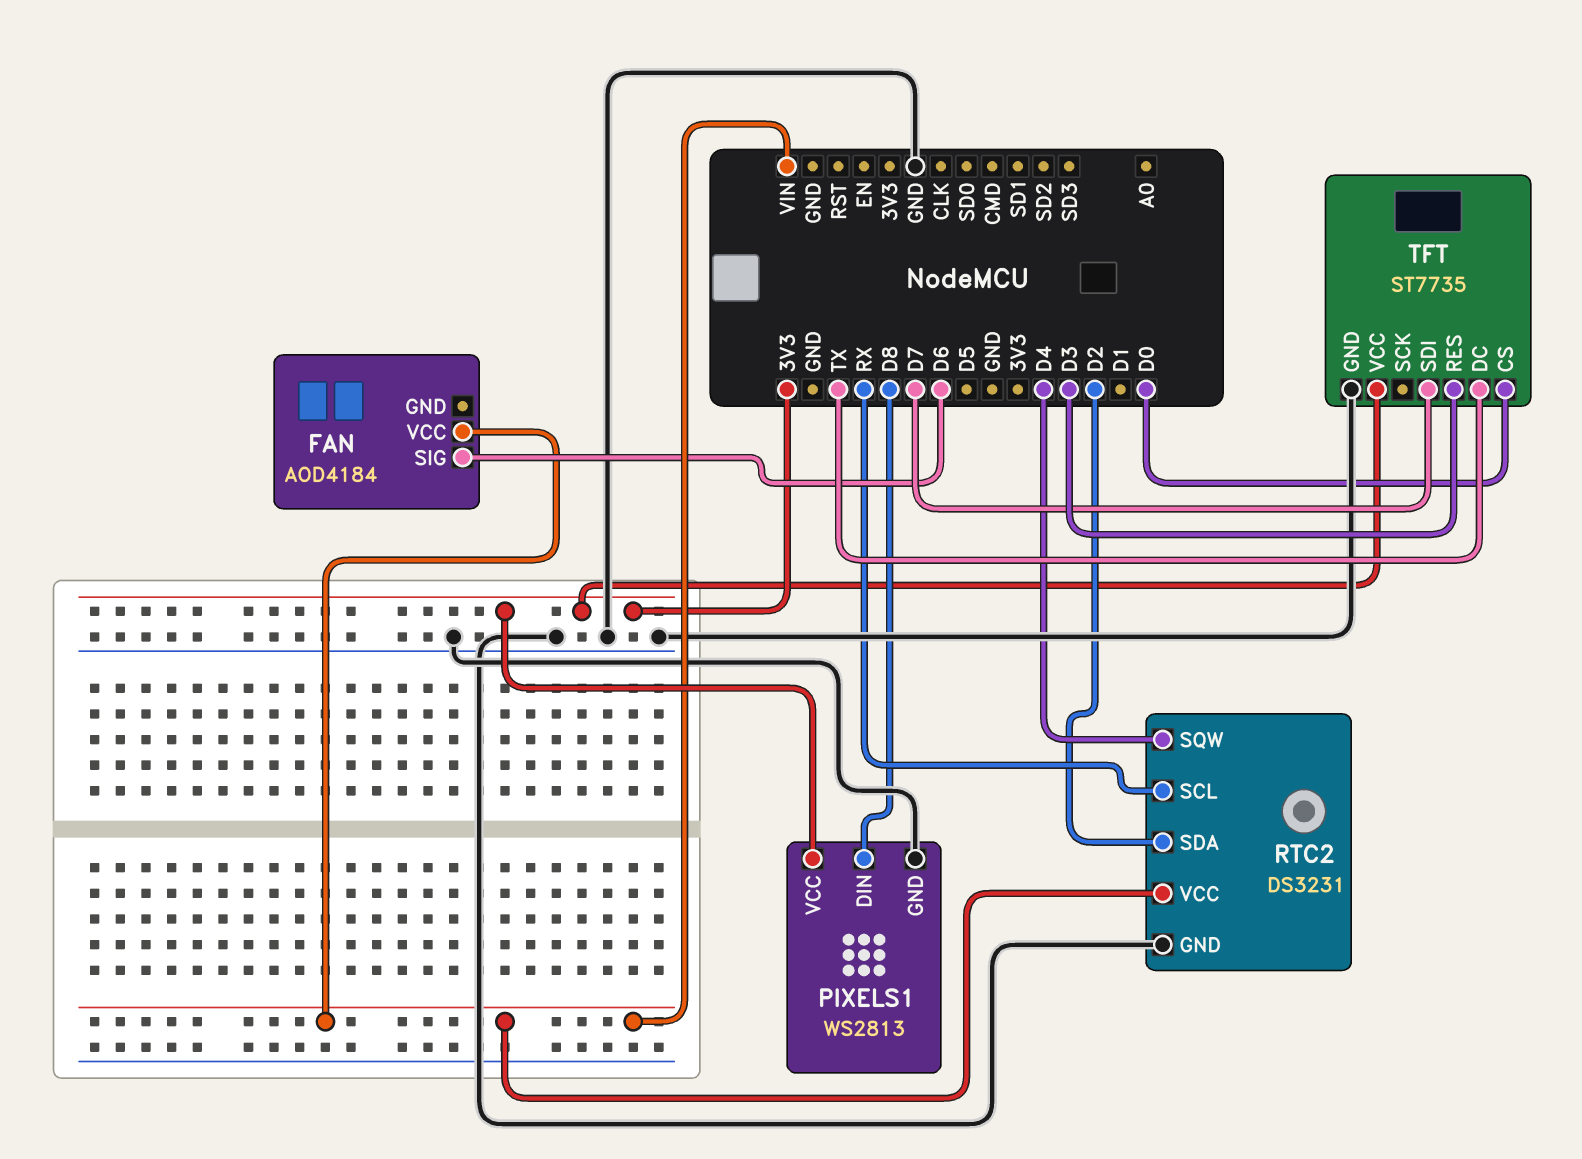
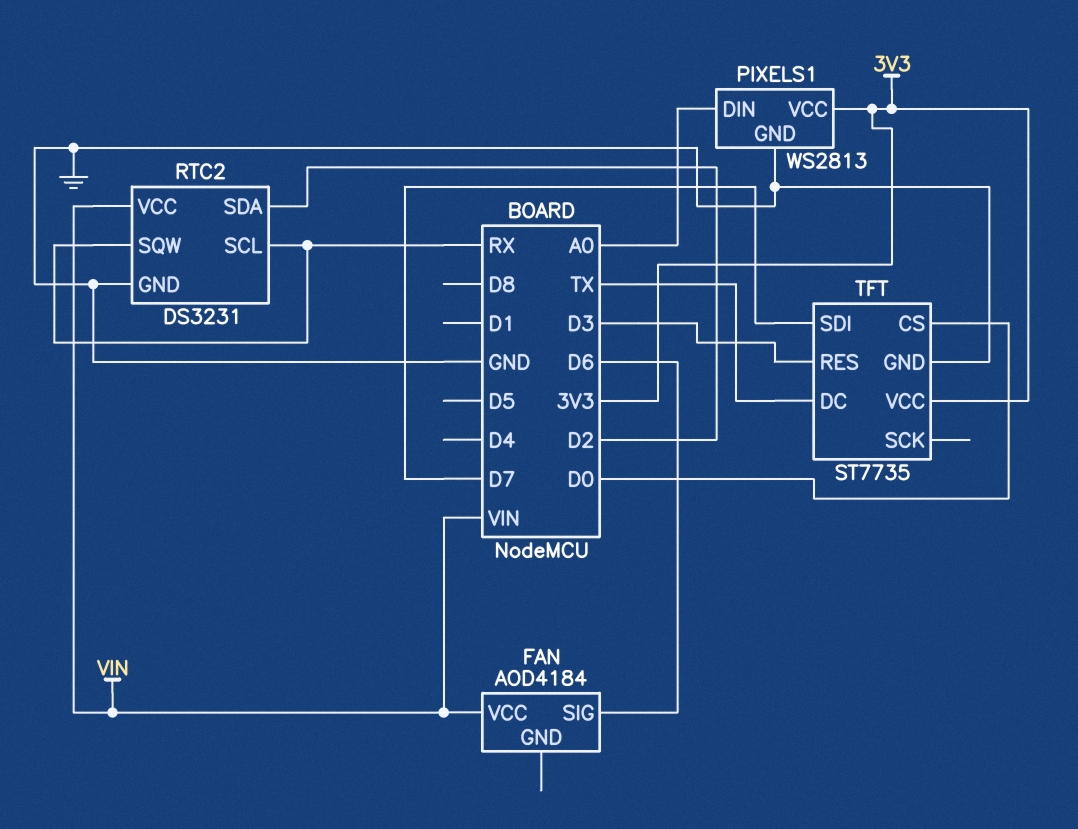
PIXELS1 pin DIN: D8 -> A0
RTC2 pin SQW: D4 -> RX

